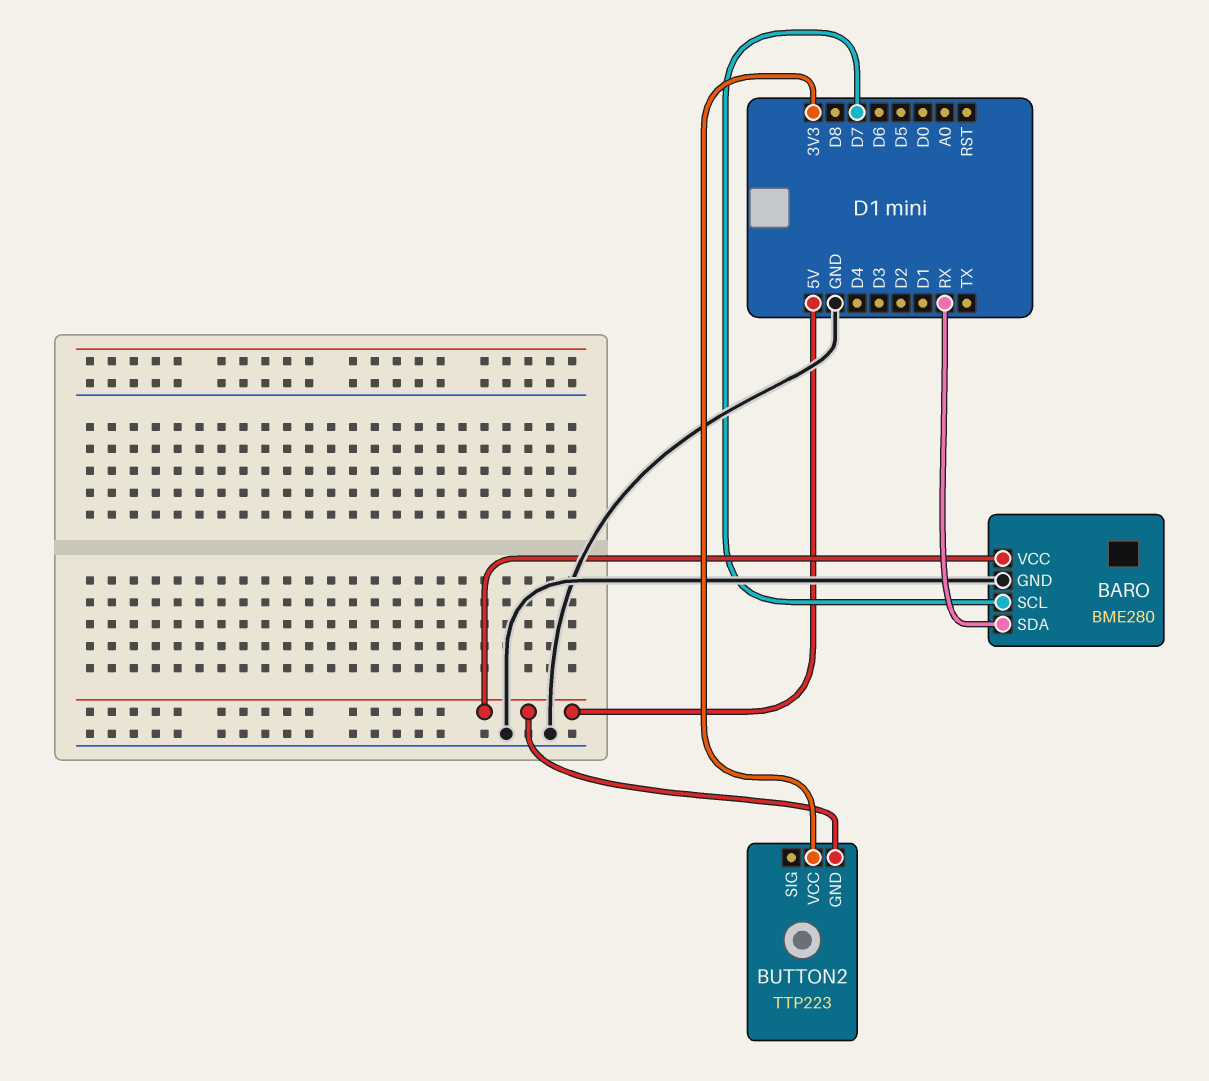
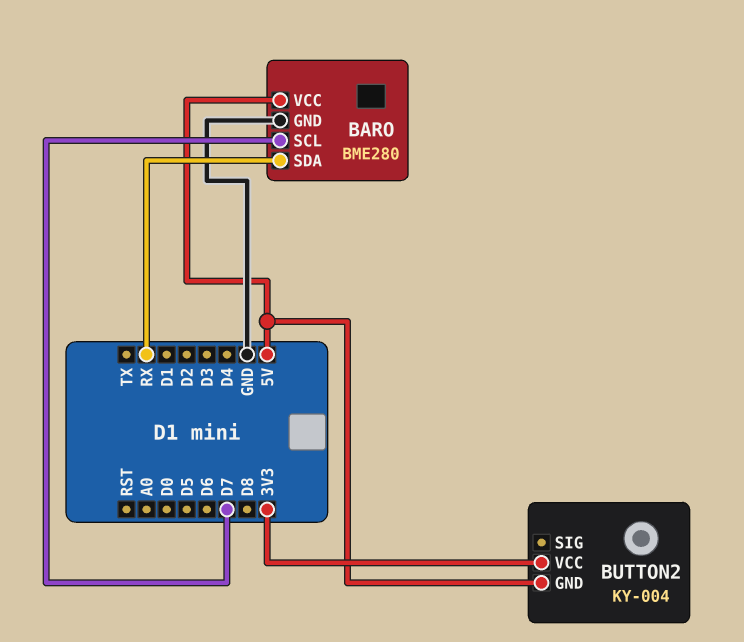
BUTTON2: TTP223 -> KY-004

